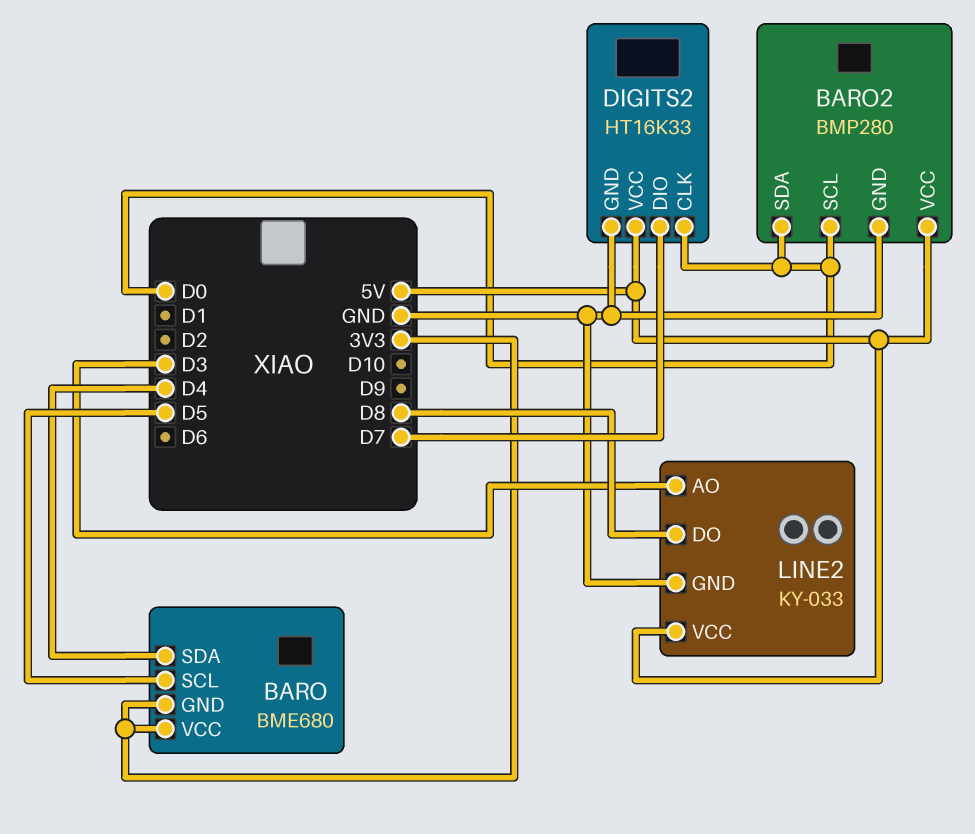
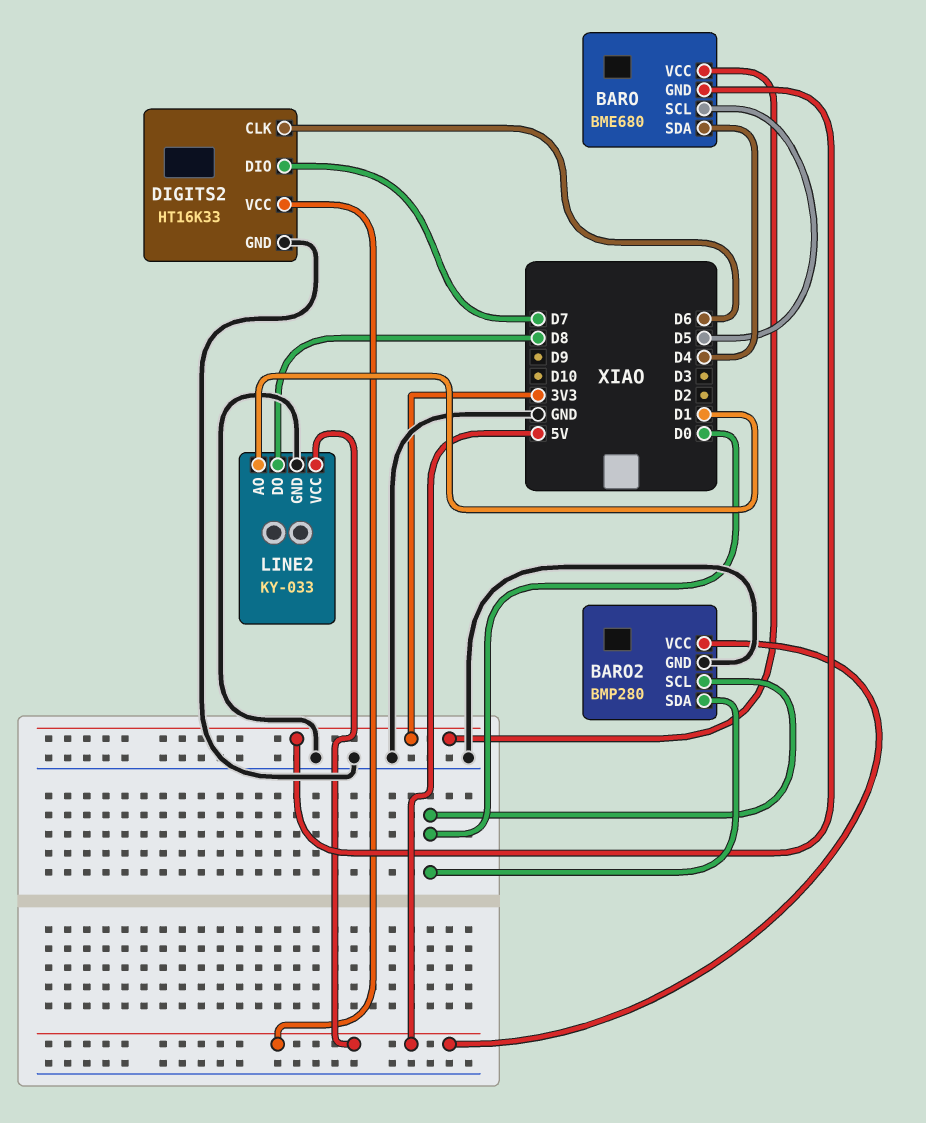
DIGITS2 pin CLK: D0 -> D6
LINE2 pin AO: D3 -> D1

